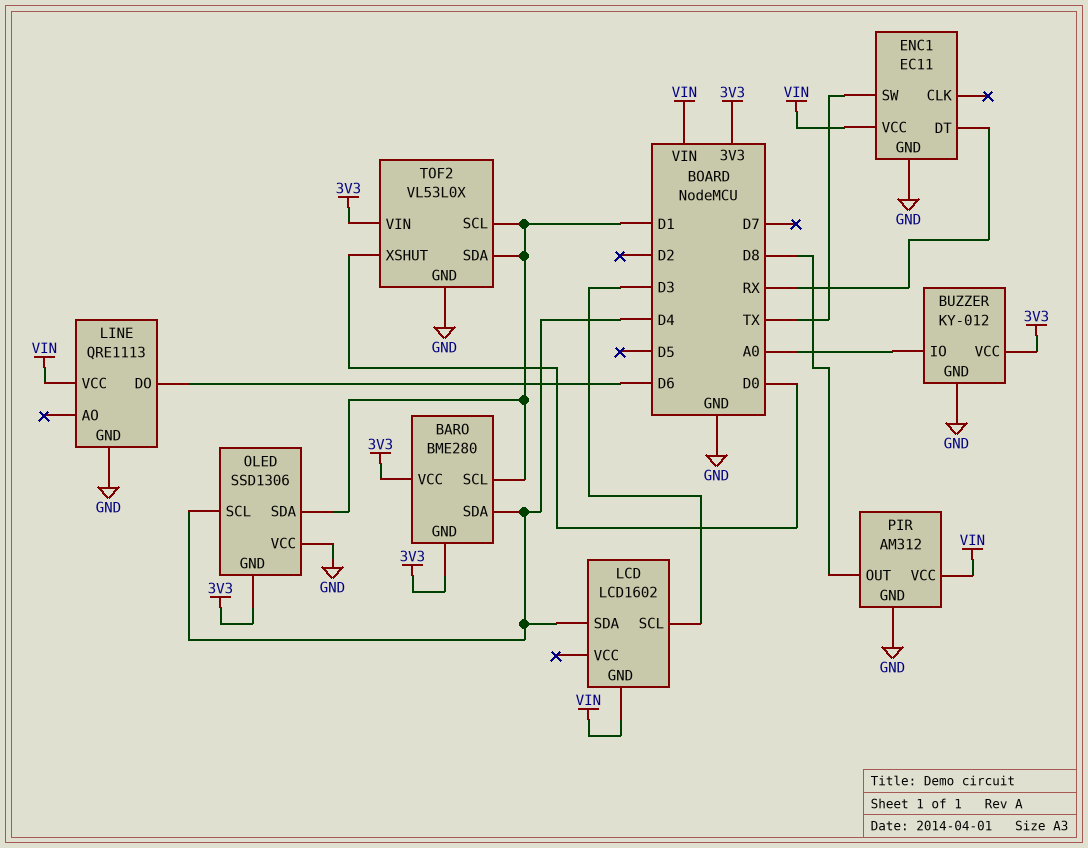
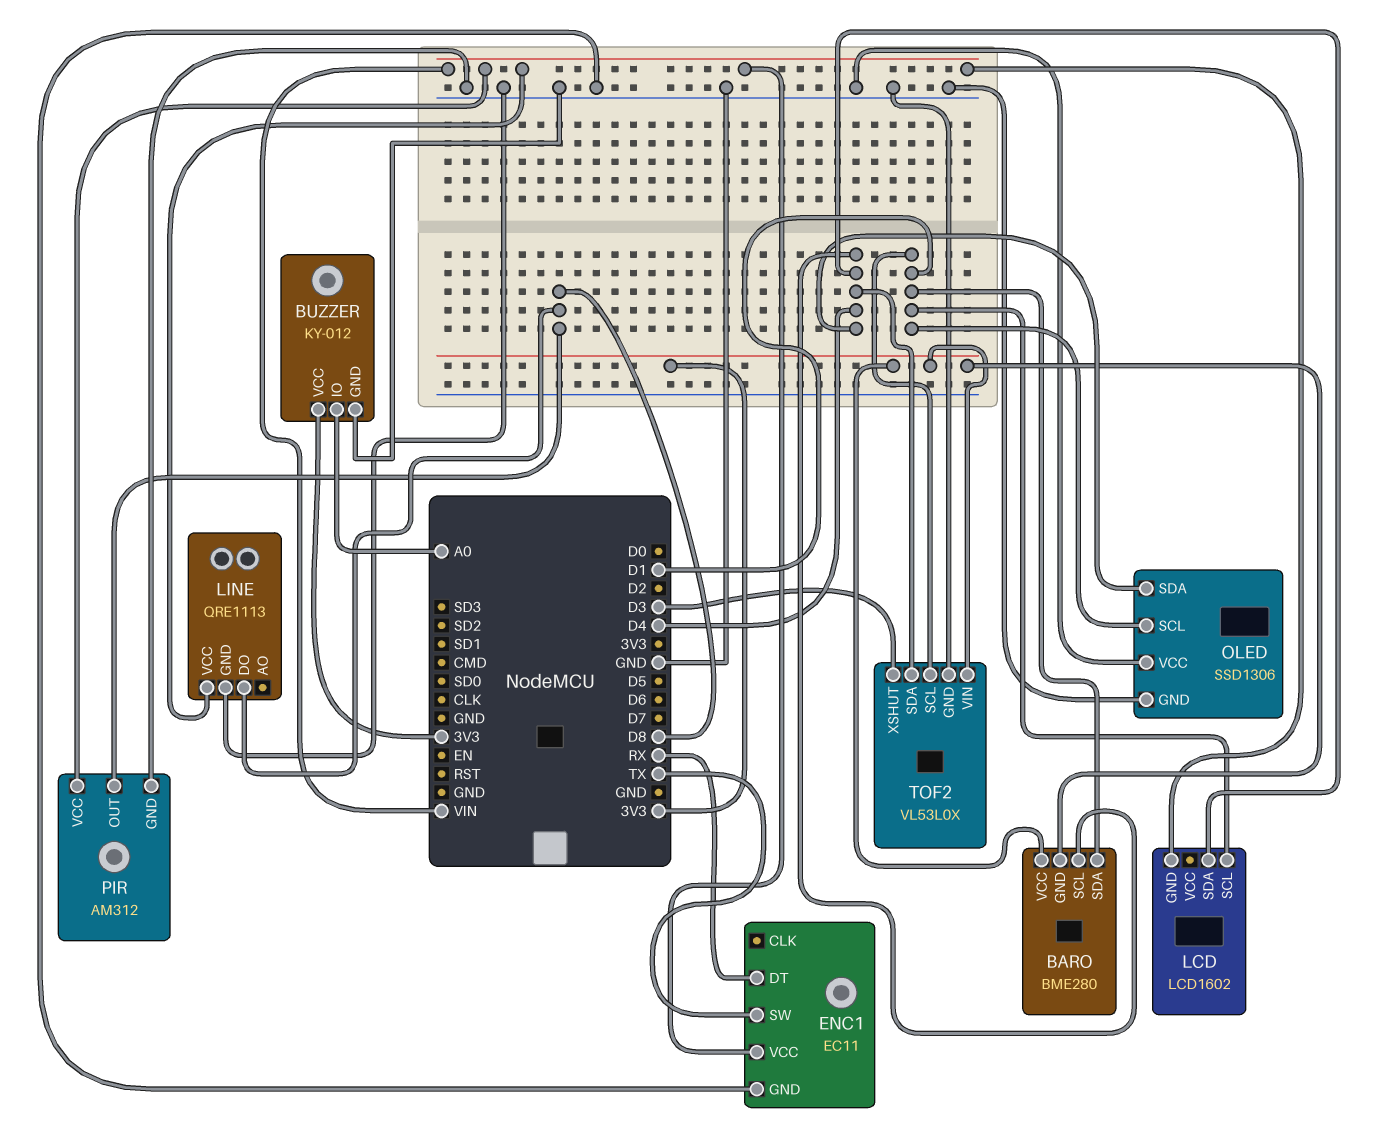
BARO pin SCL: D1 -> D4
BARO pin SDA: D4 -> D1
LCD pin SCL: D3 -> D1
LINE pin DO: D6 -> D8
OLED pin GND: 3V3 -> GND
OLED pin SCL: D4 -> D1
OLED pin SDA: D1 -> D4
TOF2 pin SDA: D1 -> D4
TOF2 pin XSHUT: D0 -> D3

